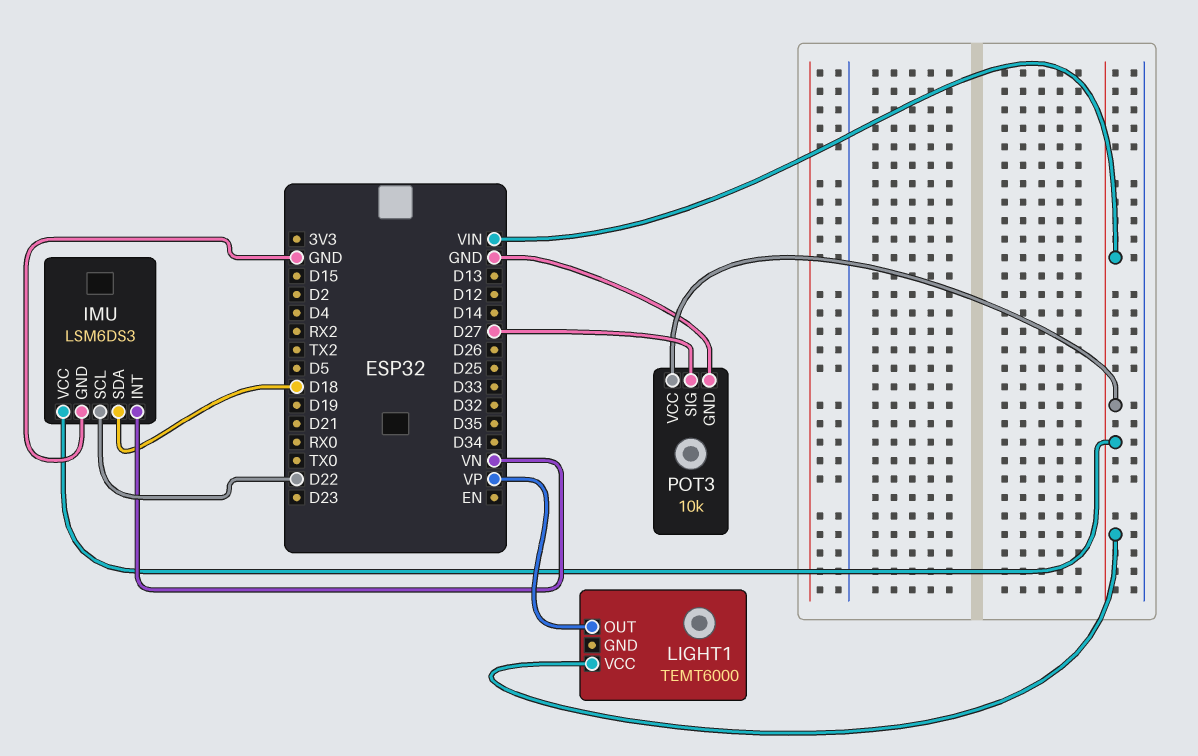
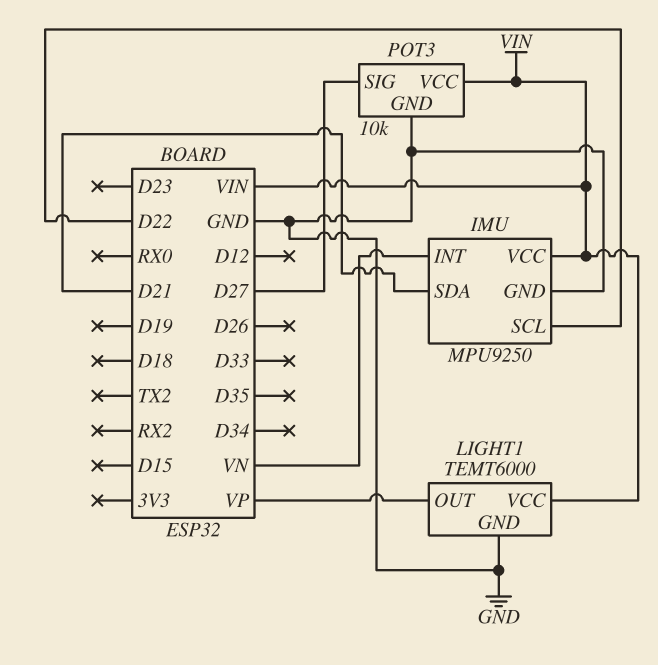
IMU: LSM6DS3 -> MPU9250
IMU pin SDA: D18 -> D21
LIGHT1 pin GND: none -> GND

